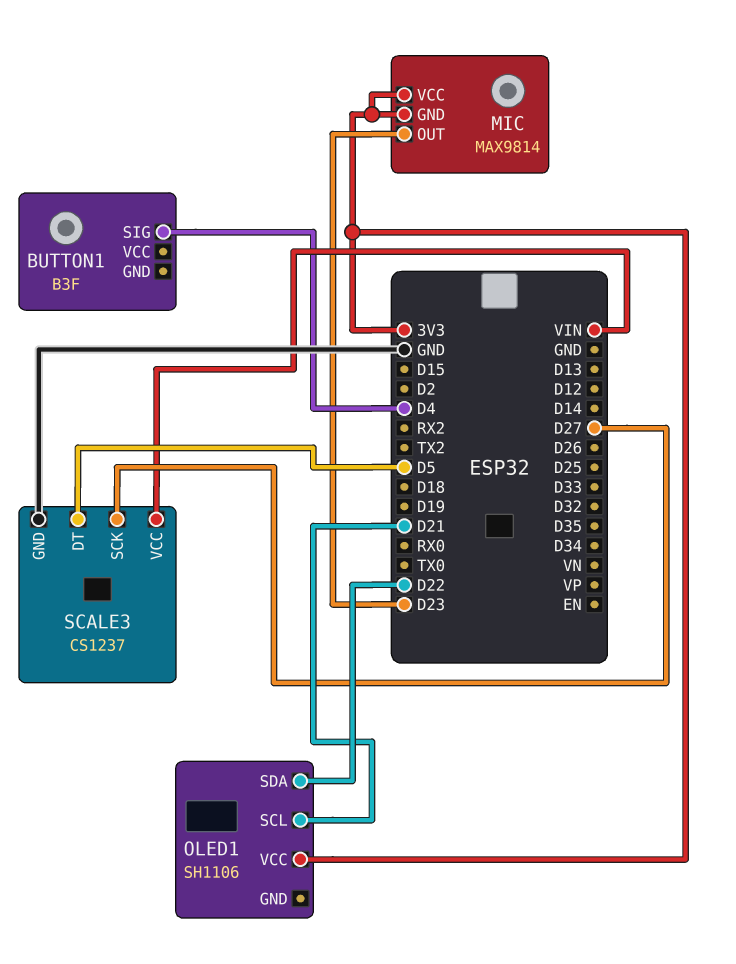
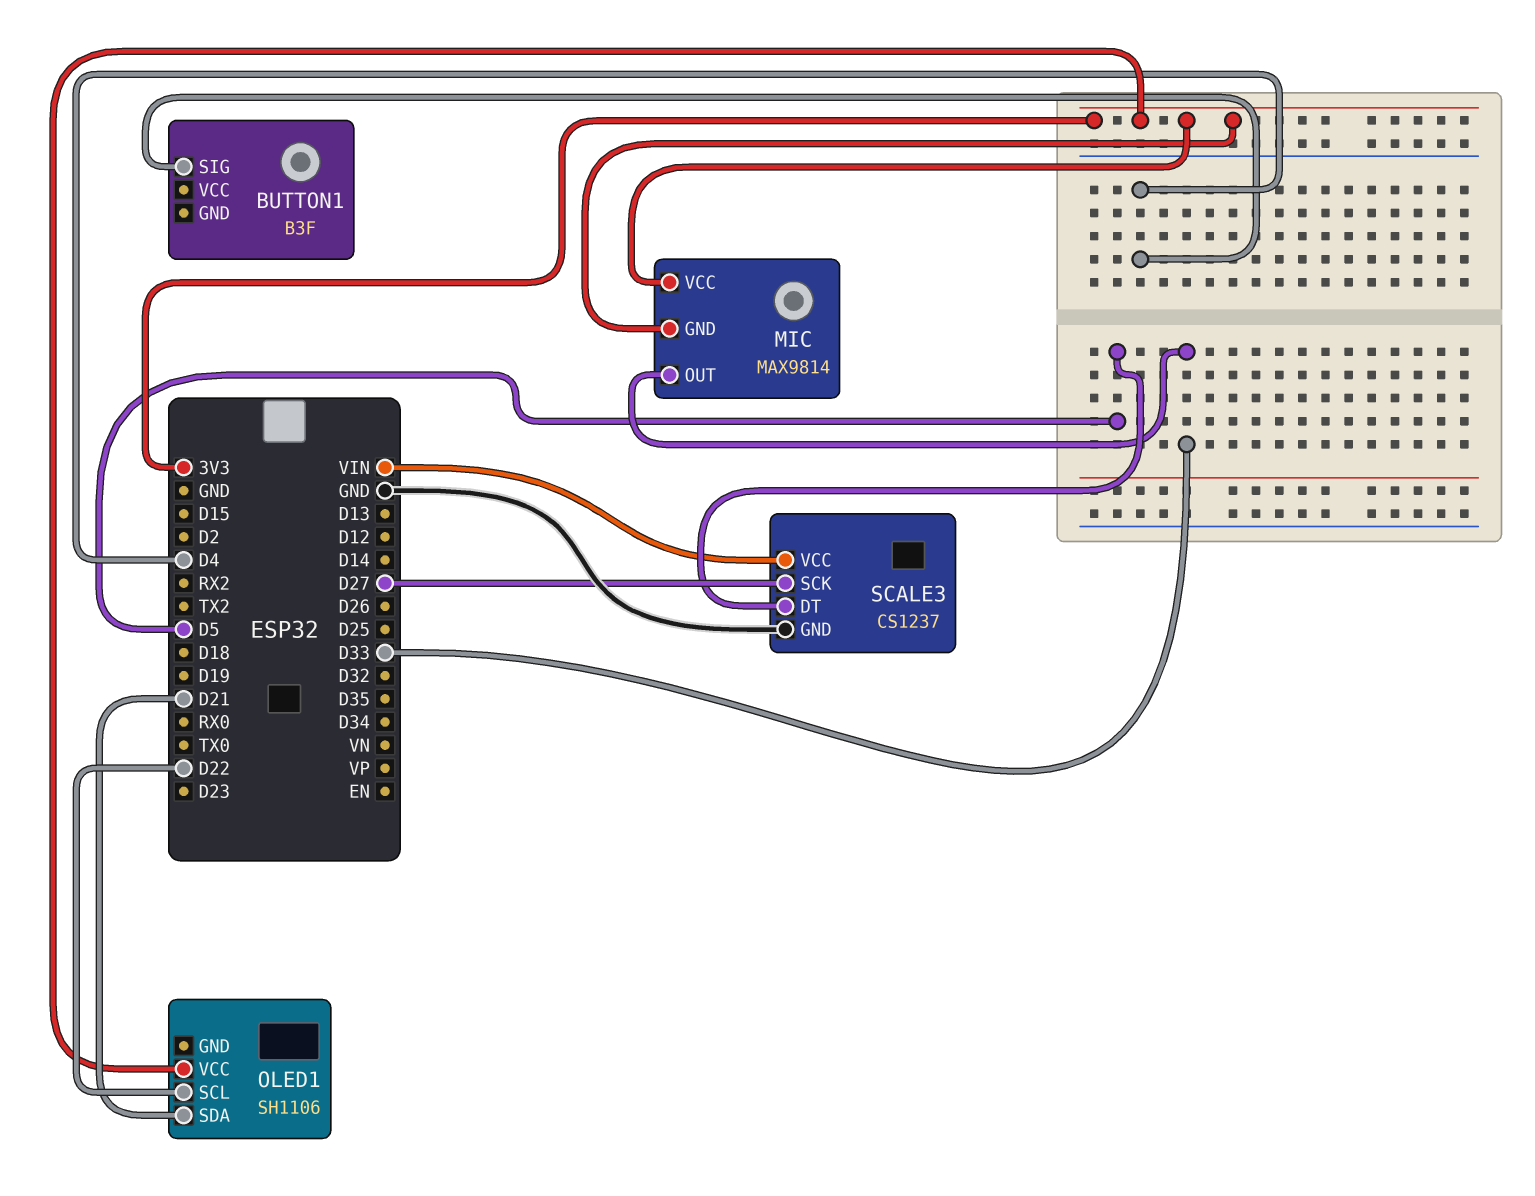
MIC pin OUT: D23 -> D33
OLED1 pin SCL: D21 -> D22
OLED1 pin SDA: D22 -> D21

